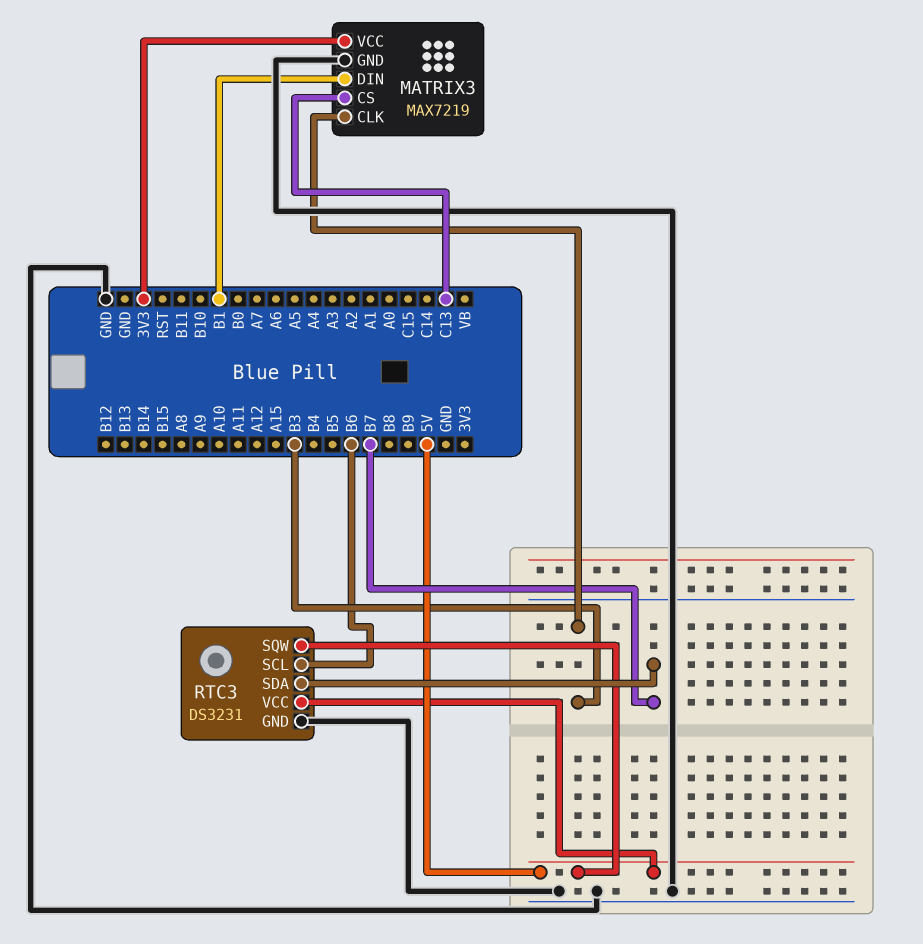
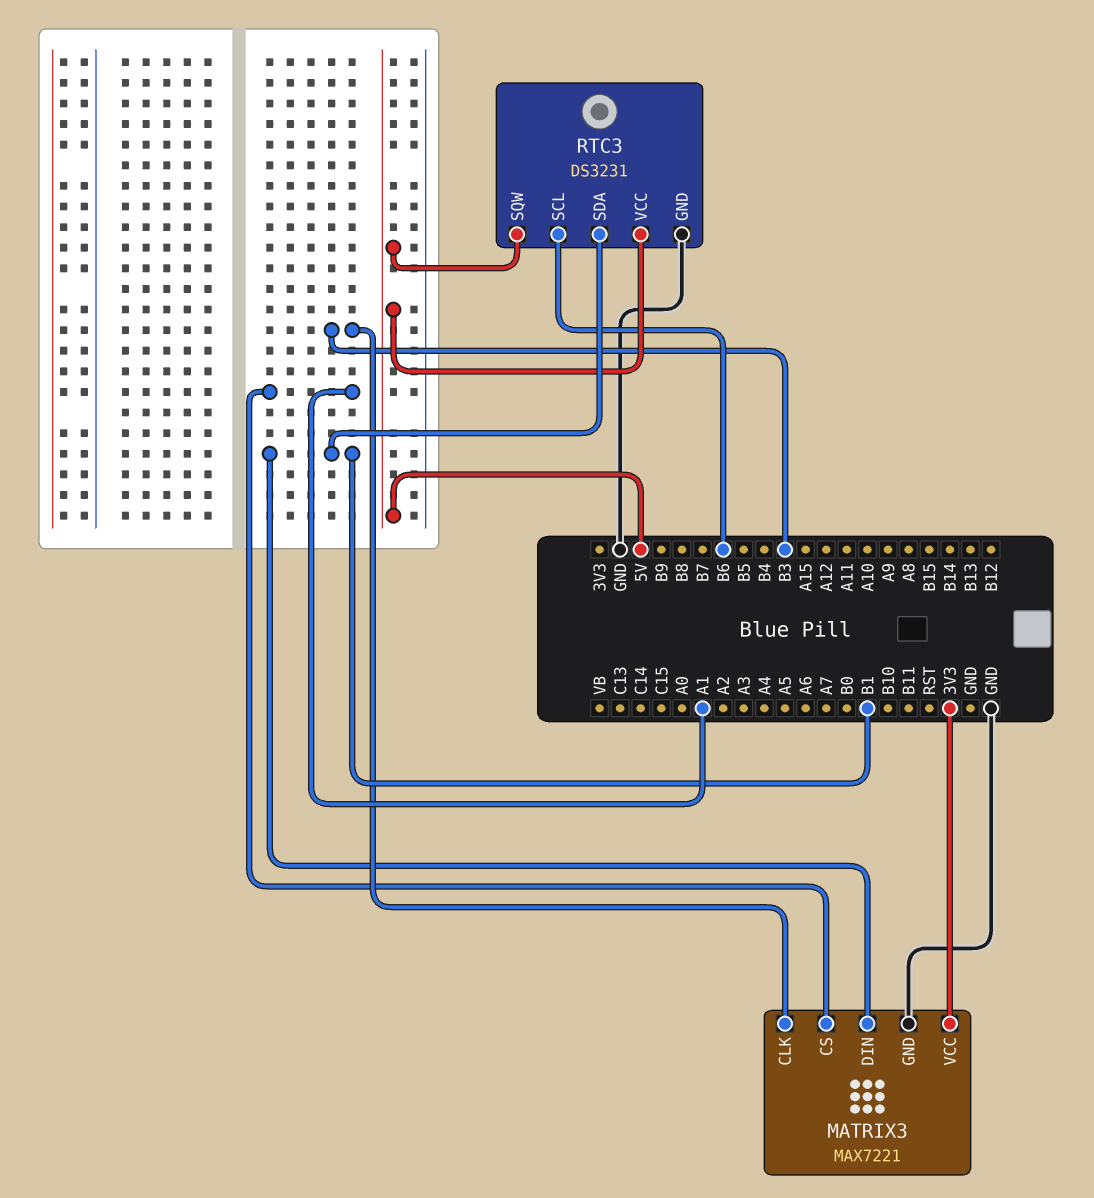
MATRIX3: MAX7219 -> MAX7221
MATRIX3 pin CS: C13 -> A1
RTC3 pin SDA: B7 -> B1

